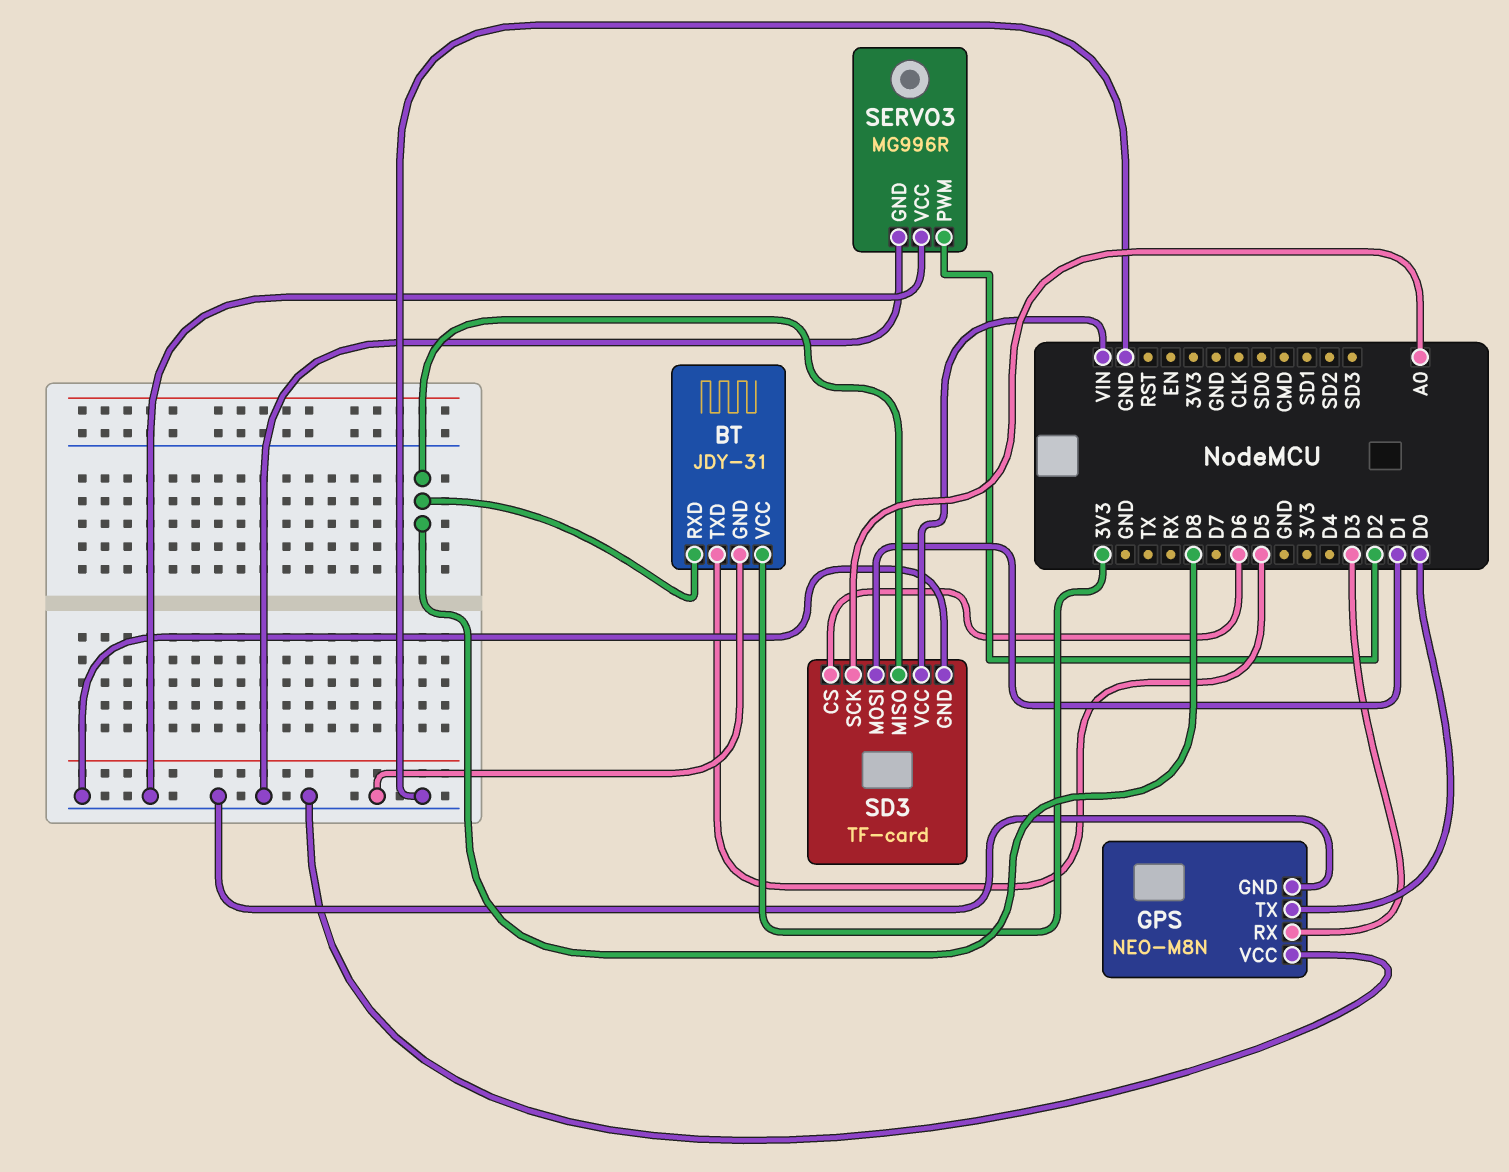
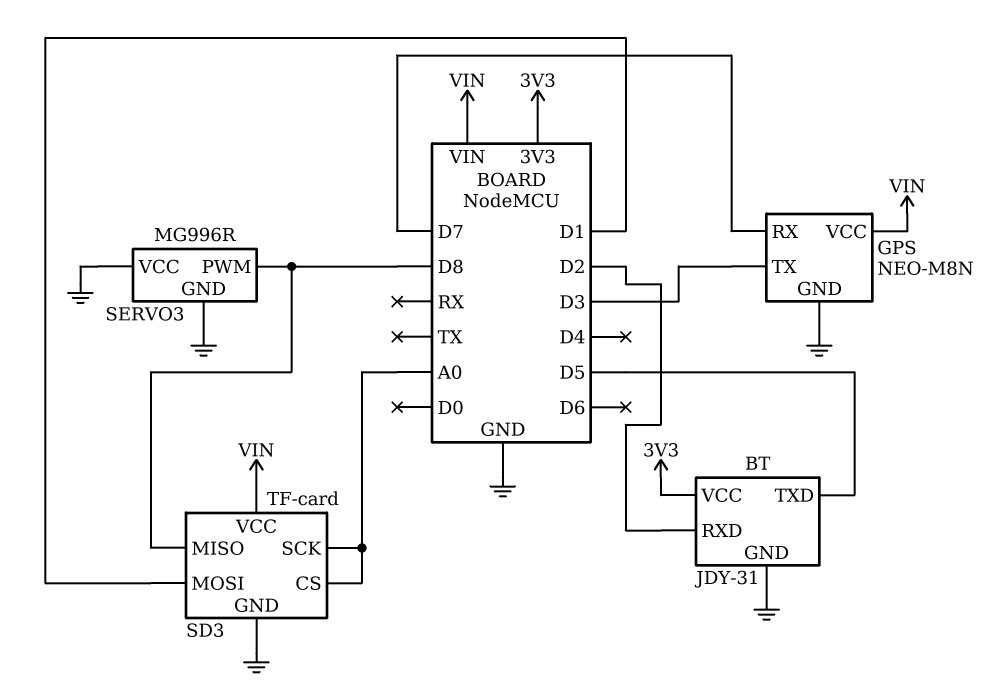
BT pin RXD: D8 -> D2
GPS pin RX: D3 -> D7
GPS pin TX: D0 -> D3
GPS pin VCC: GND -> VIN
SD3 pin CS: D6 -> A0
SERVO3 pin PWM: D2 -> D8

